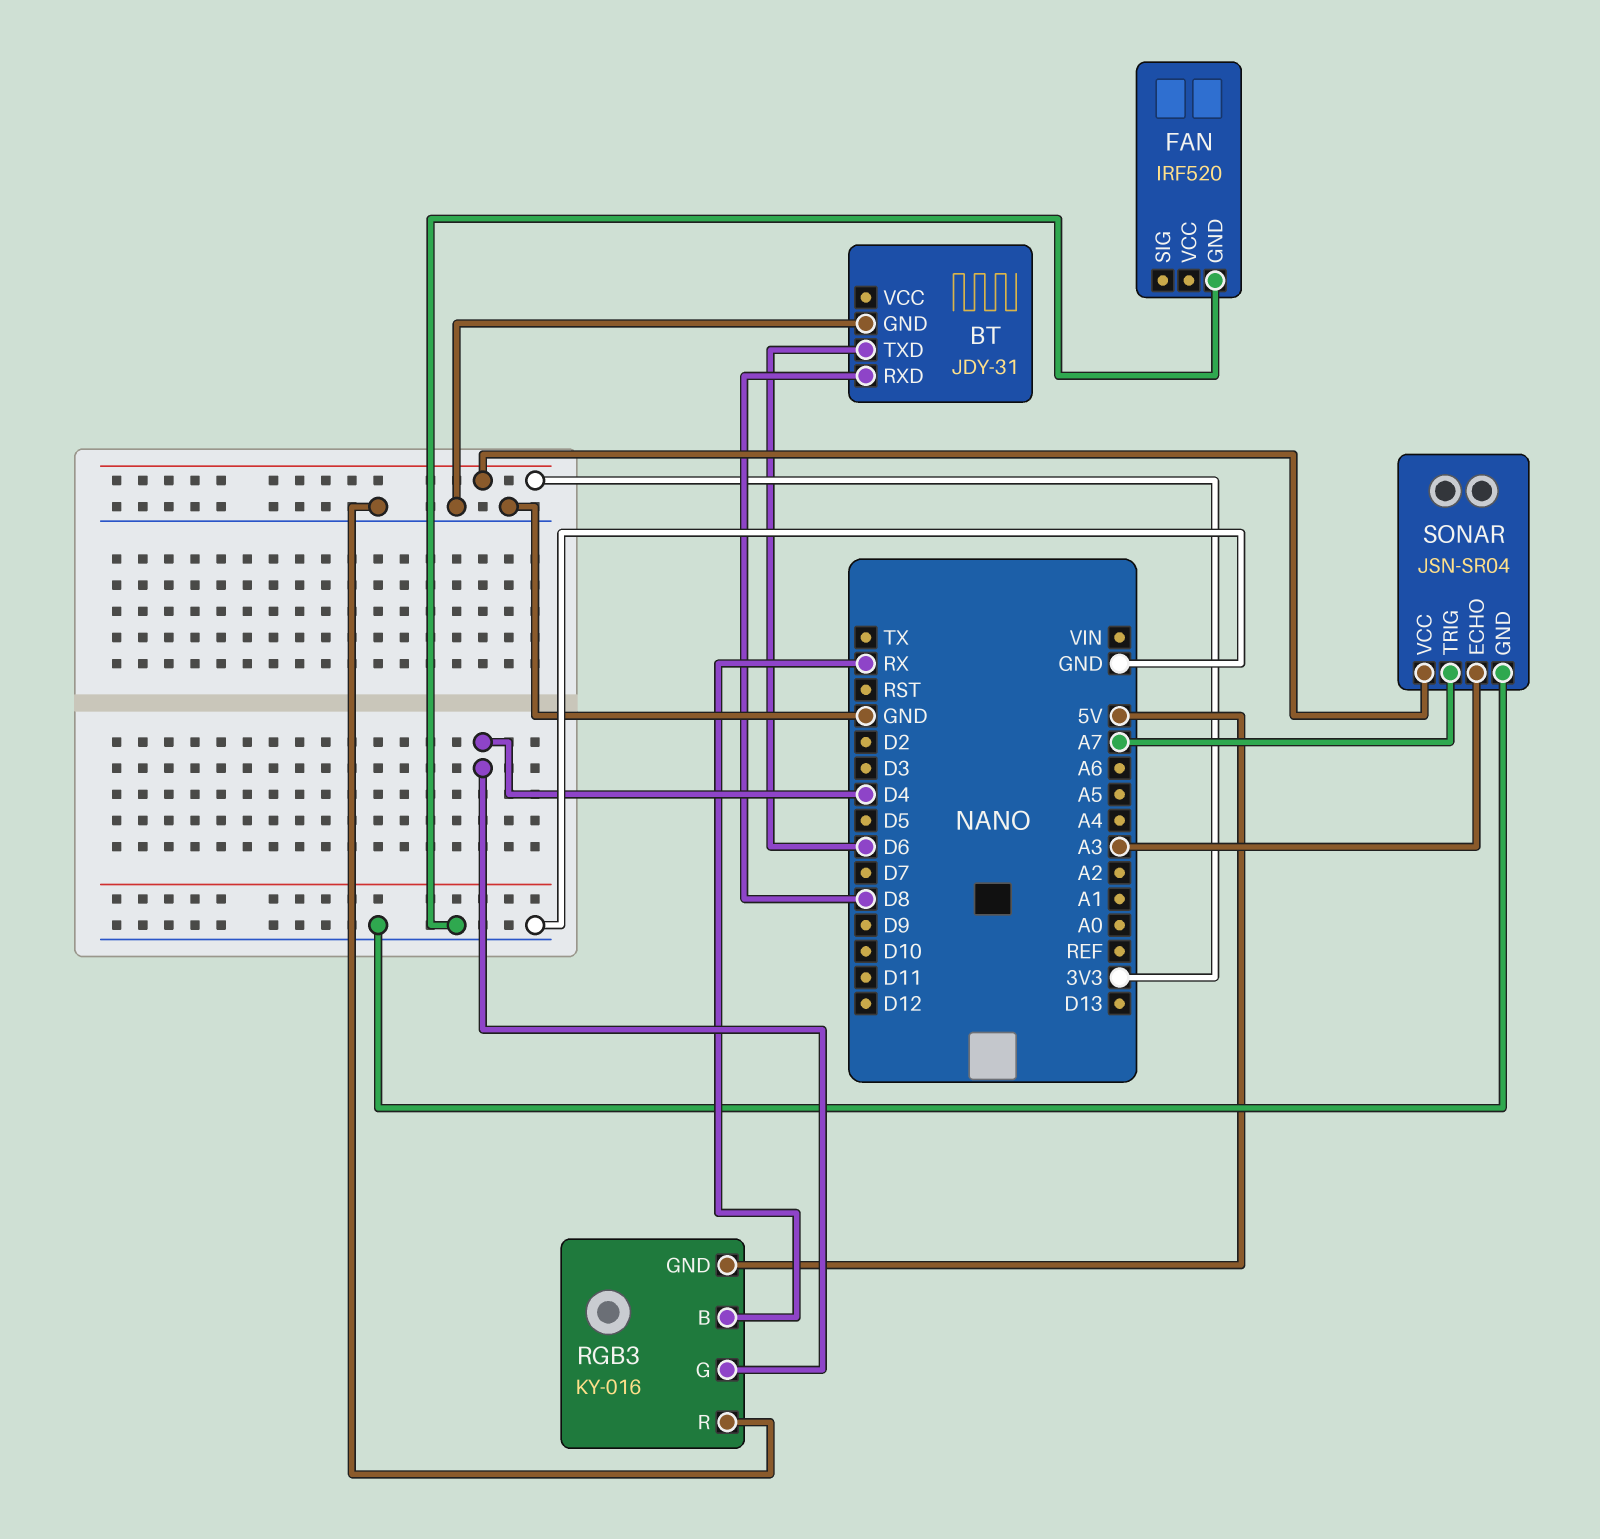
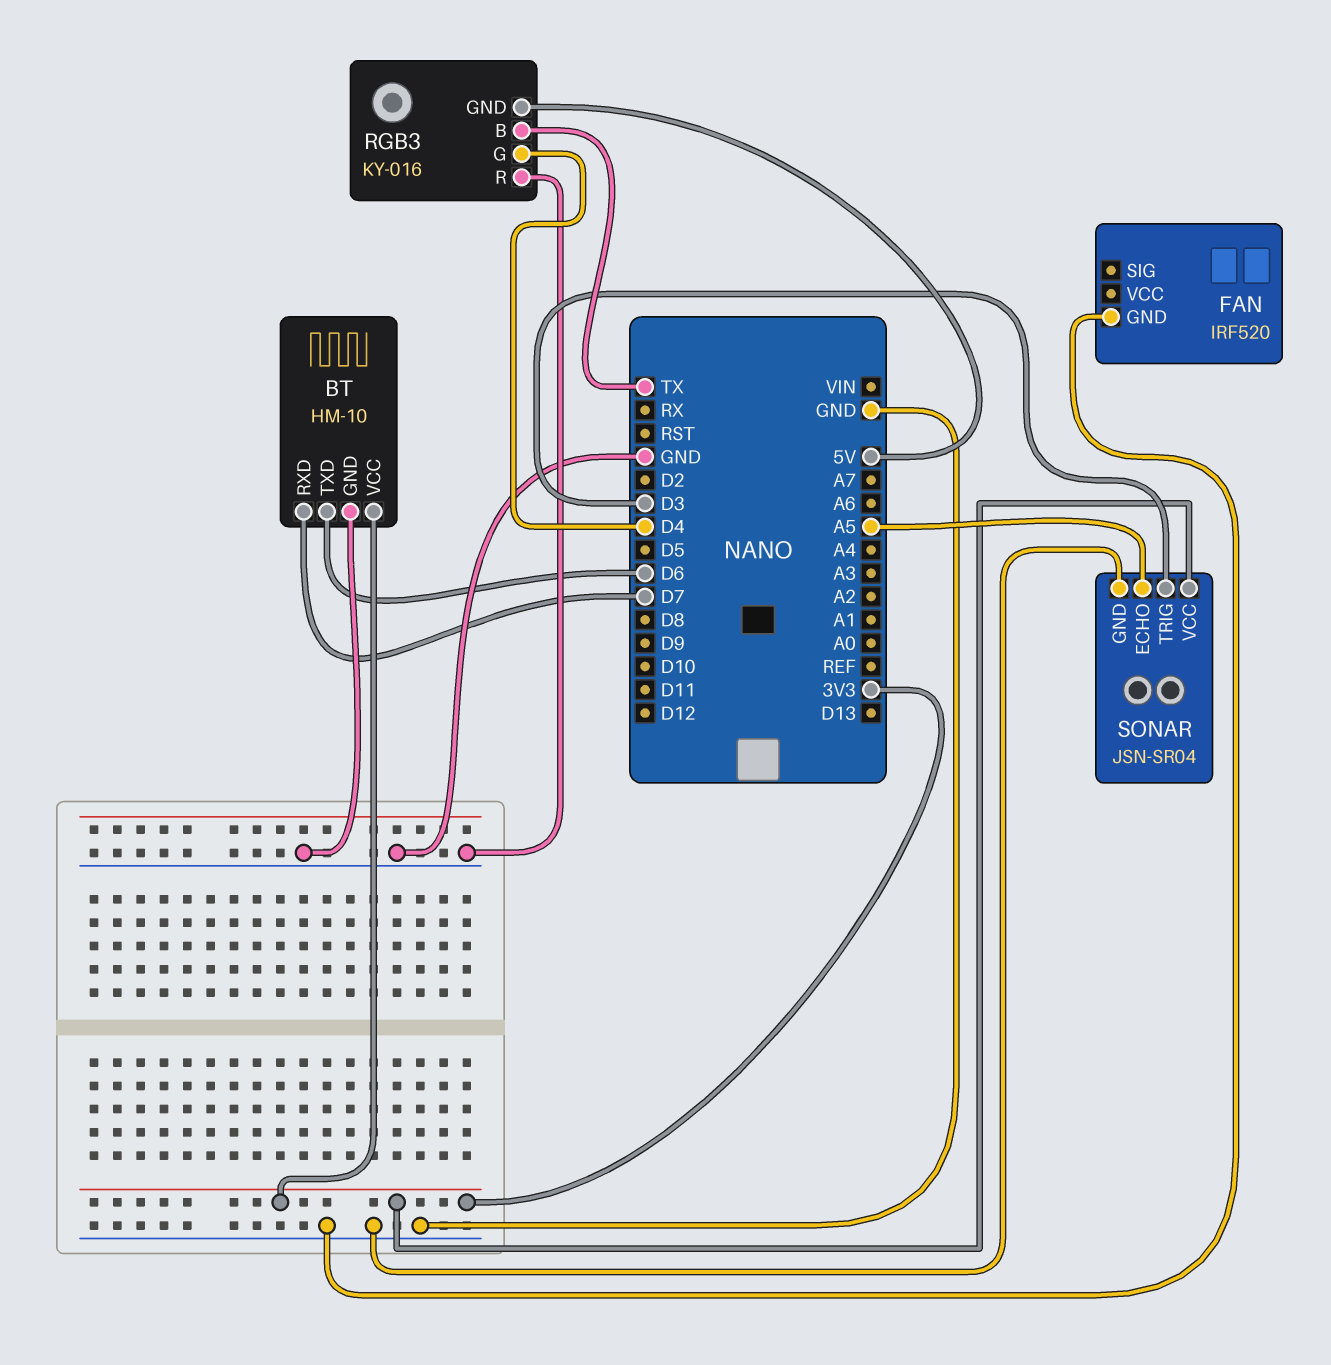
BT: JDY-31 -> HM-10
BT pin RXD: D8 -> D7
BT pin VCC: none -> 3V3
RGB3 pin B: RX -> TX
SONAR pin ECHO: A3 -> A5
SONAR pin TRIG: A7 -> D3

